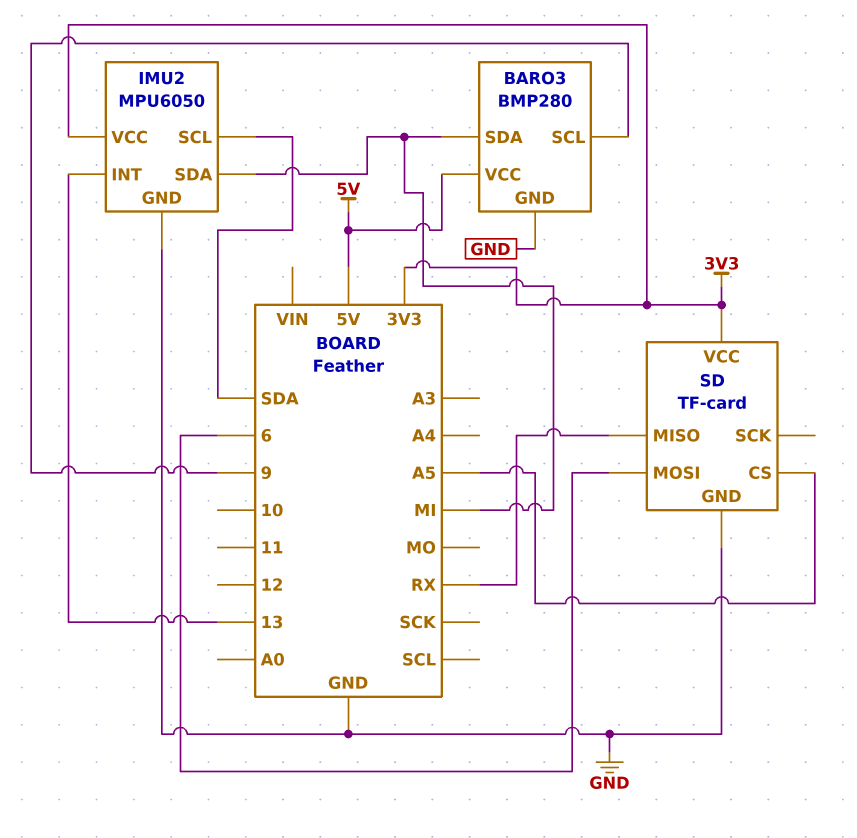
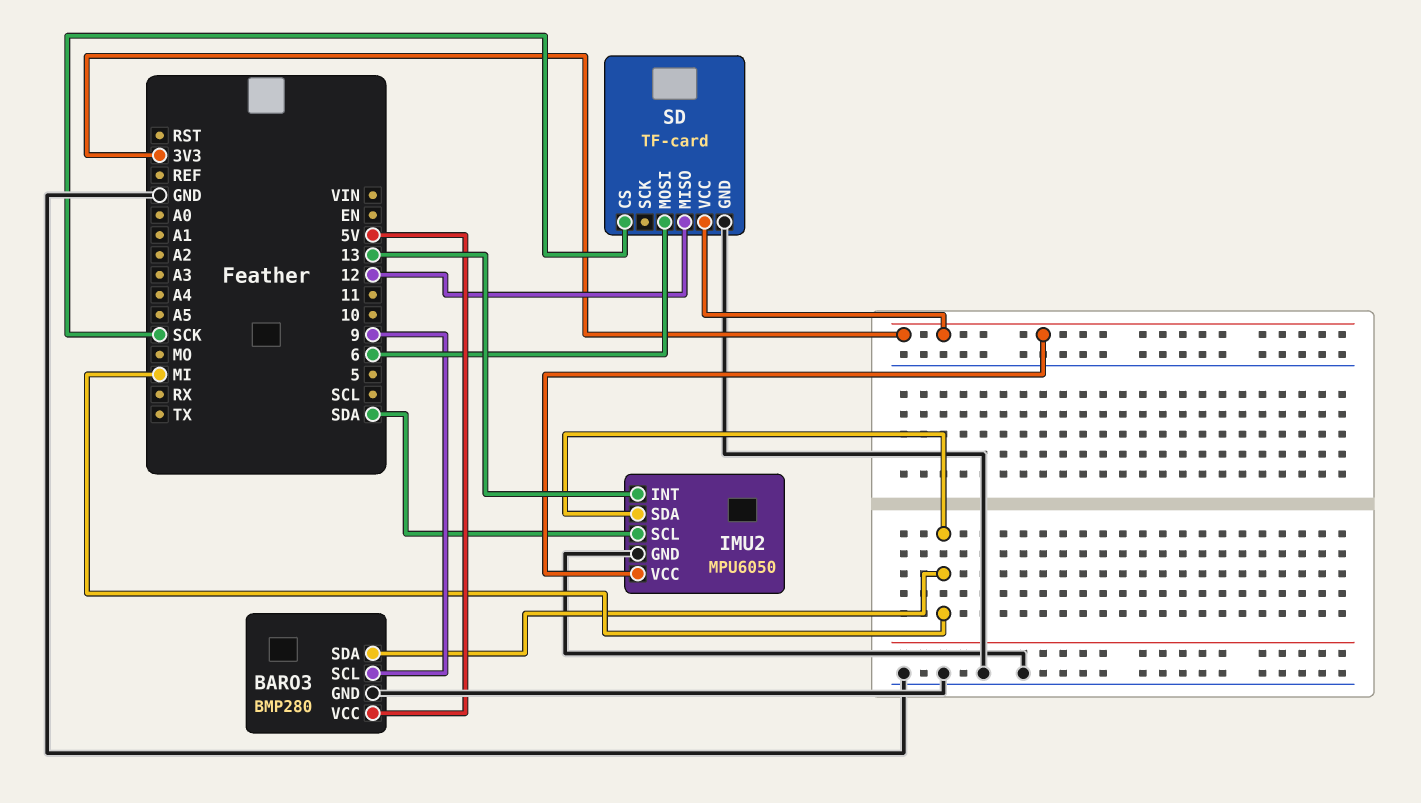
SD pin CS: A5 -> SCK
SD pin MISO: RX -> 12

